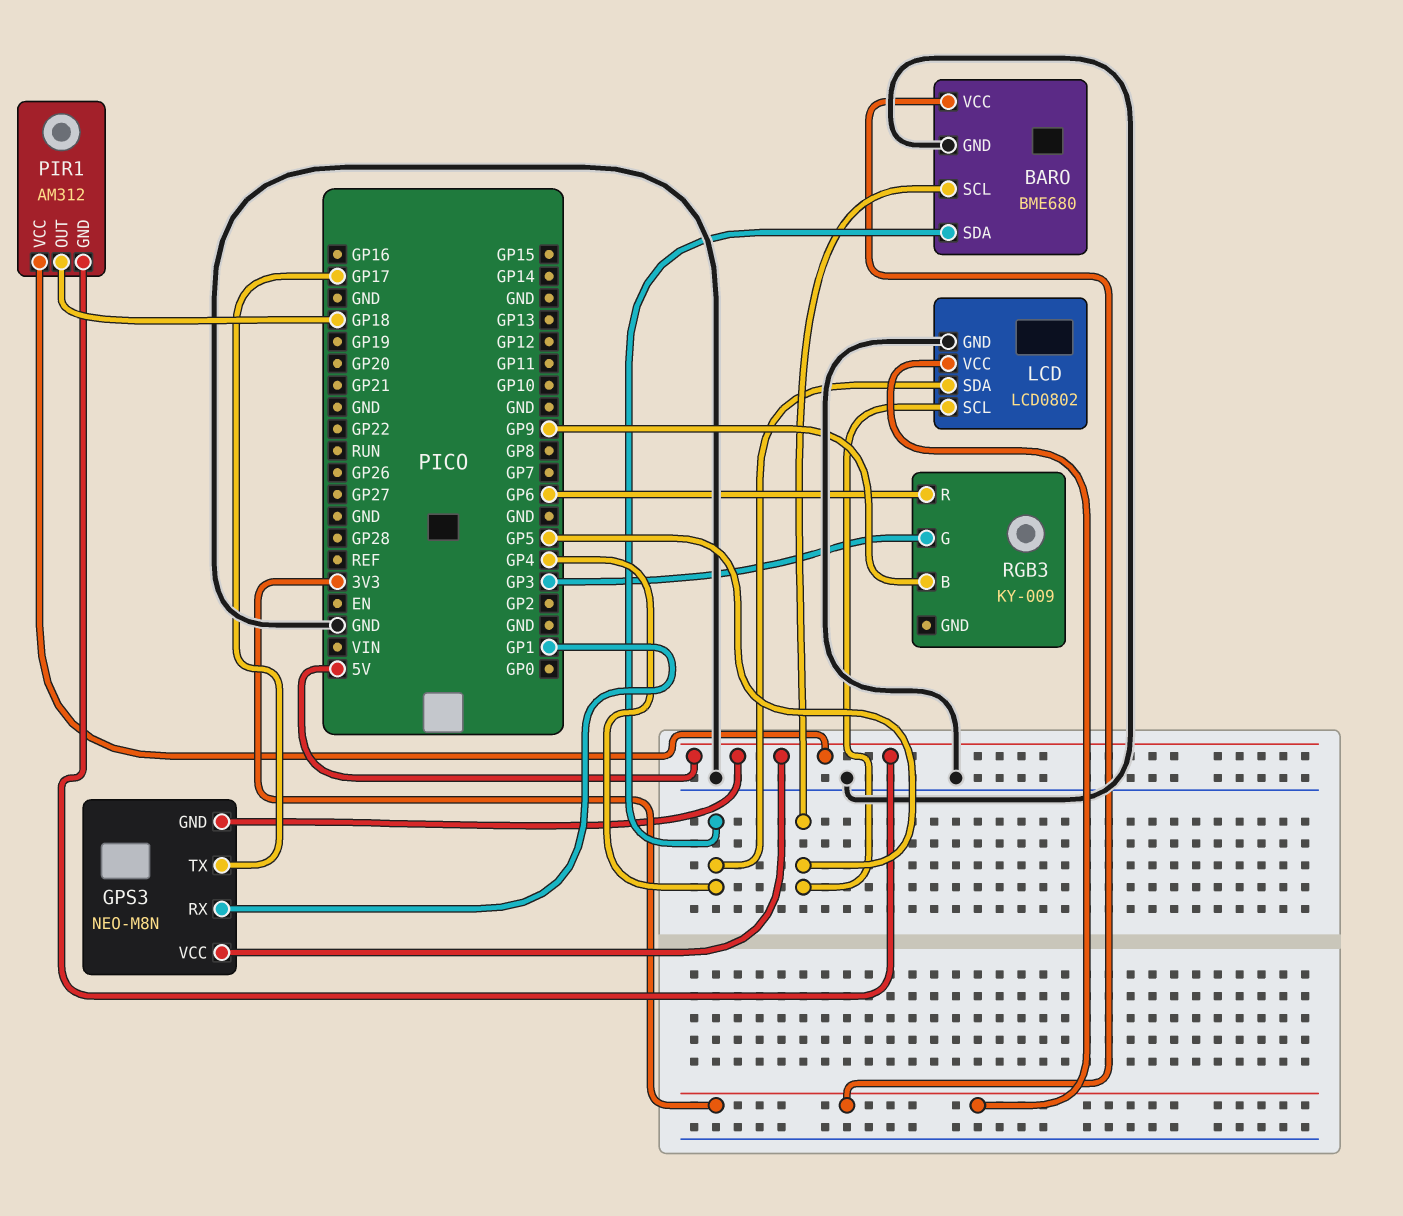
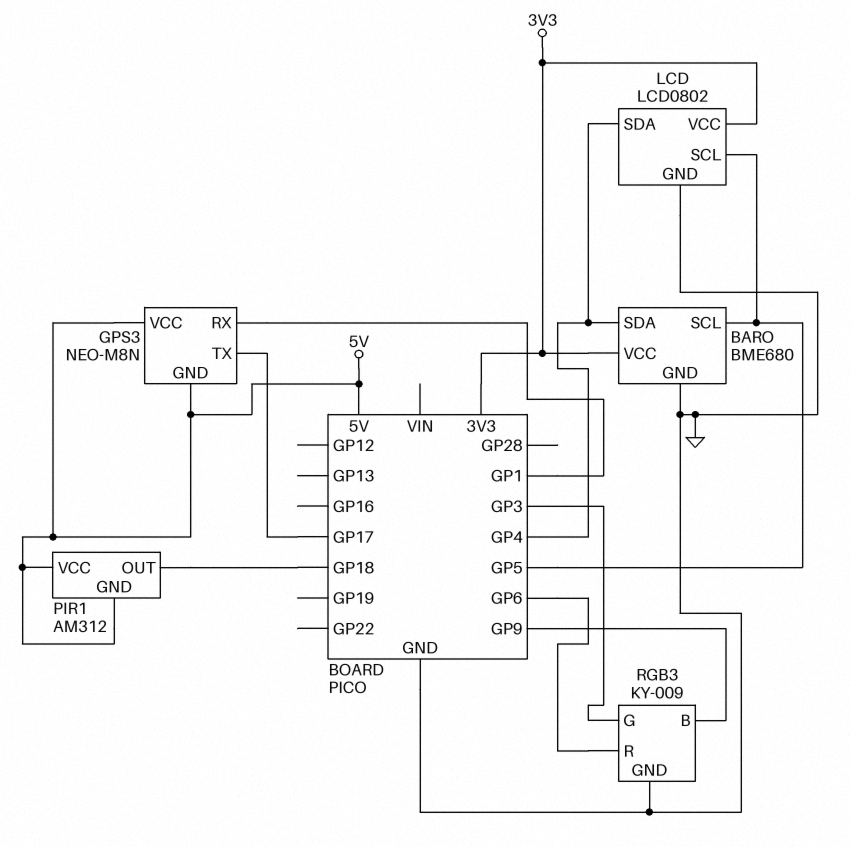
RGB3 pin GND: none -> GND

